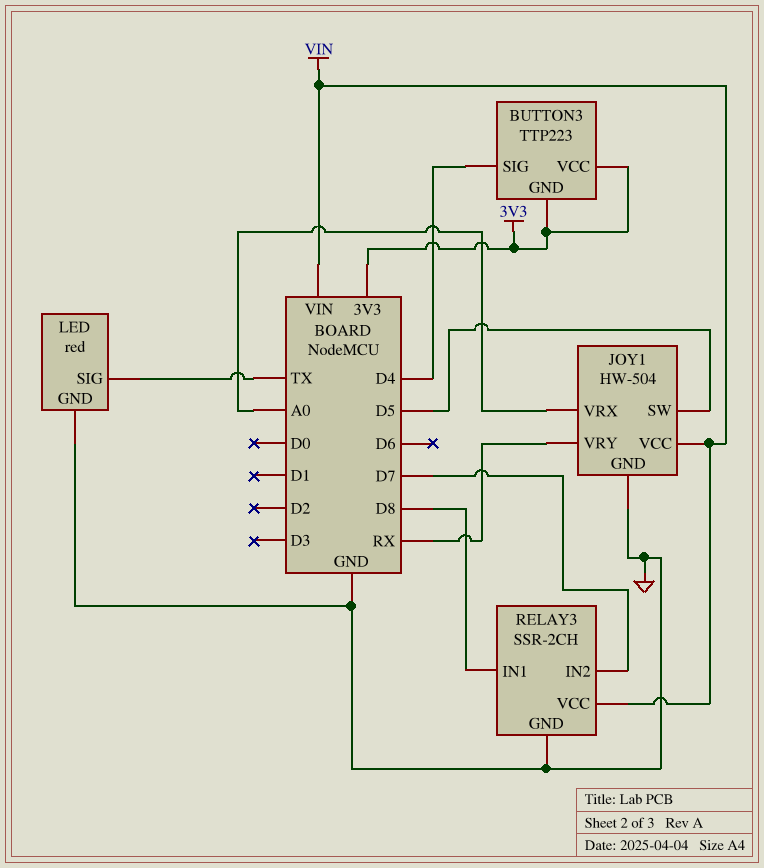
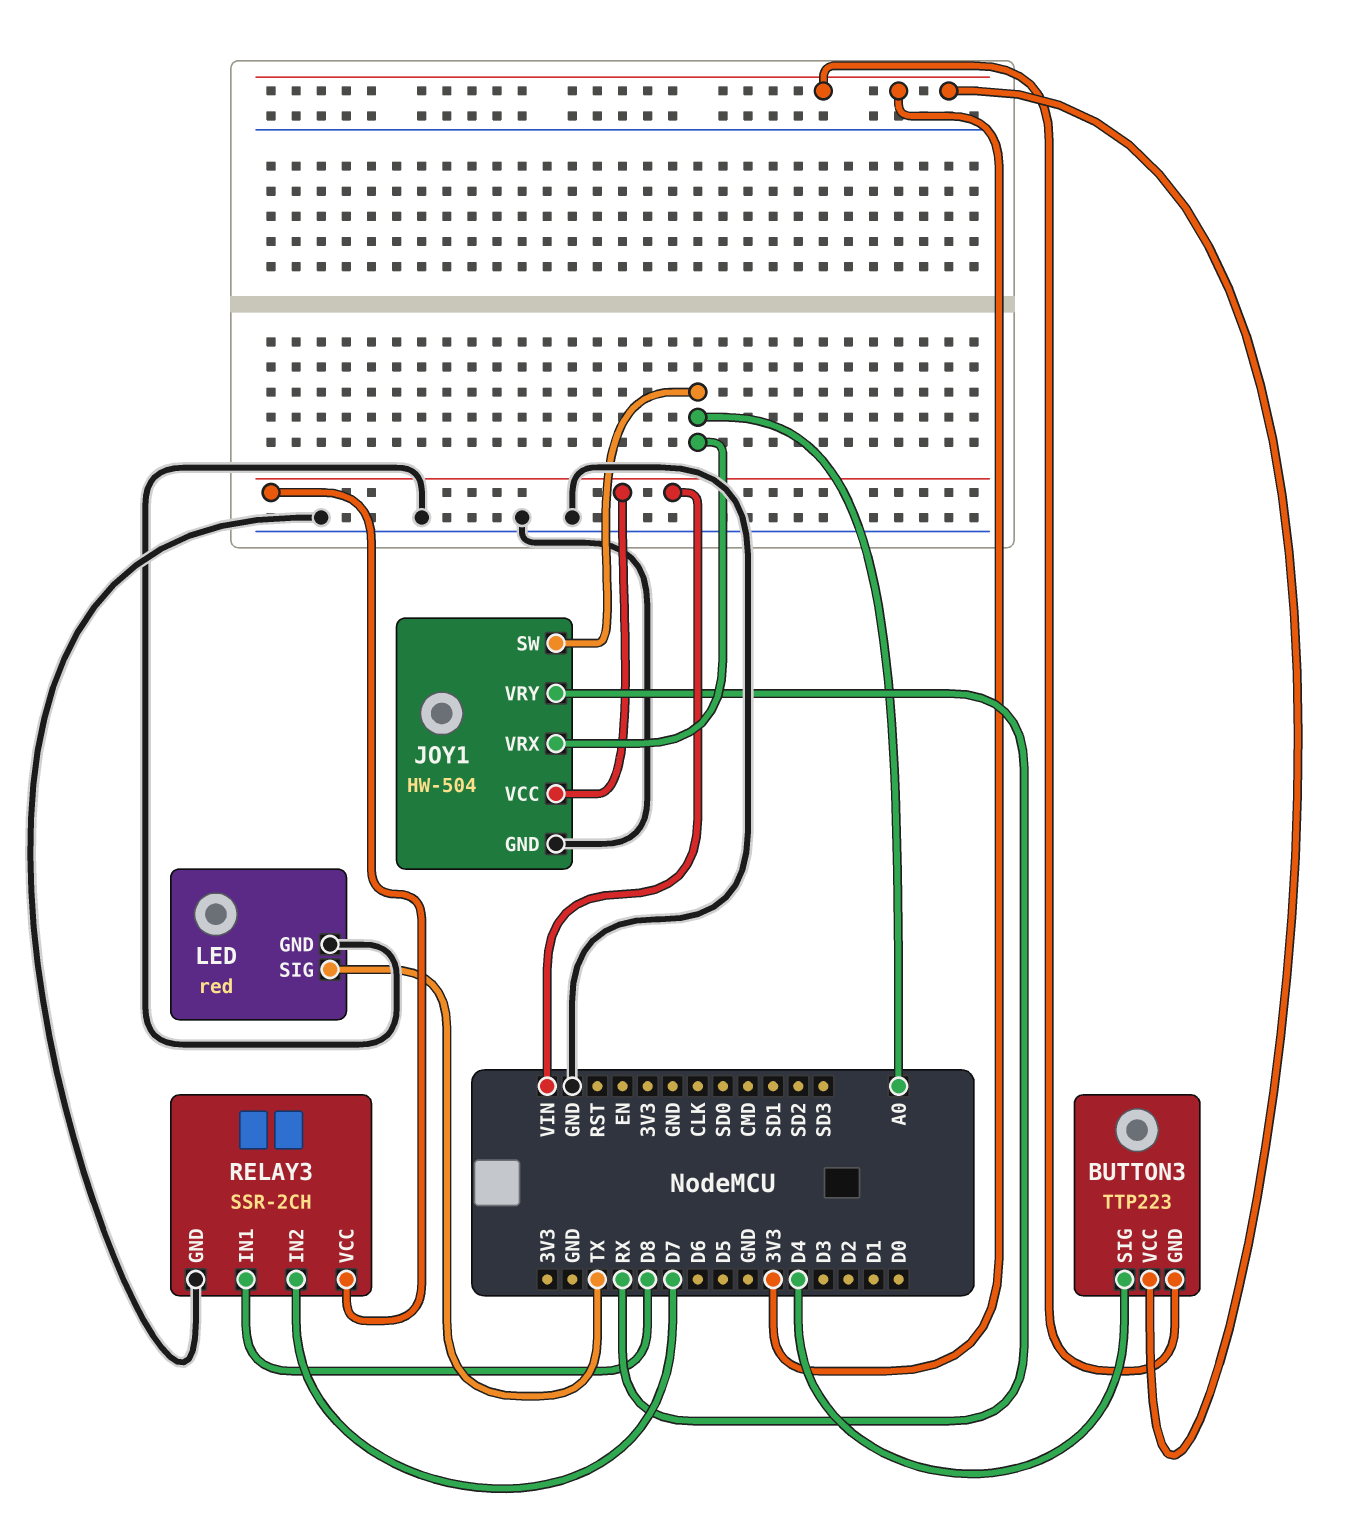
JOY1 pin SW: D5 -> A0

